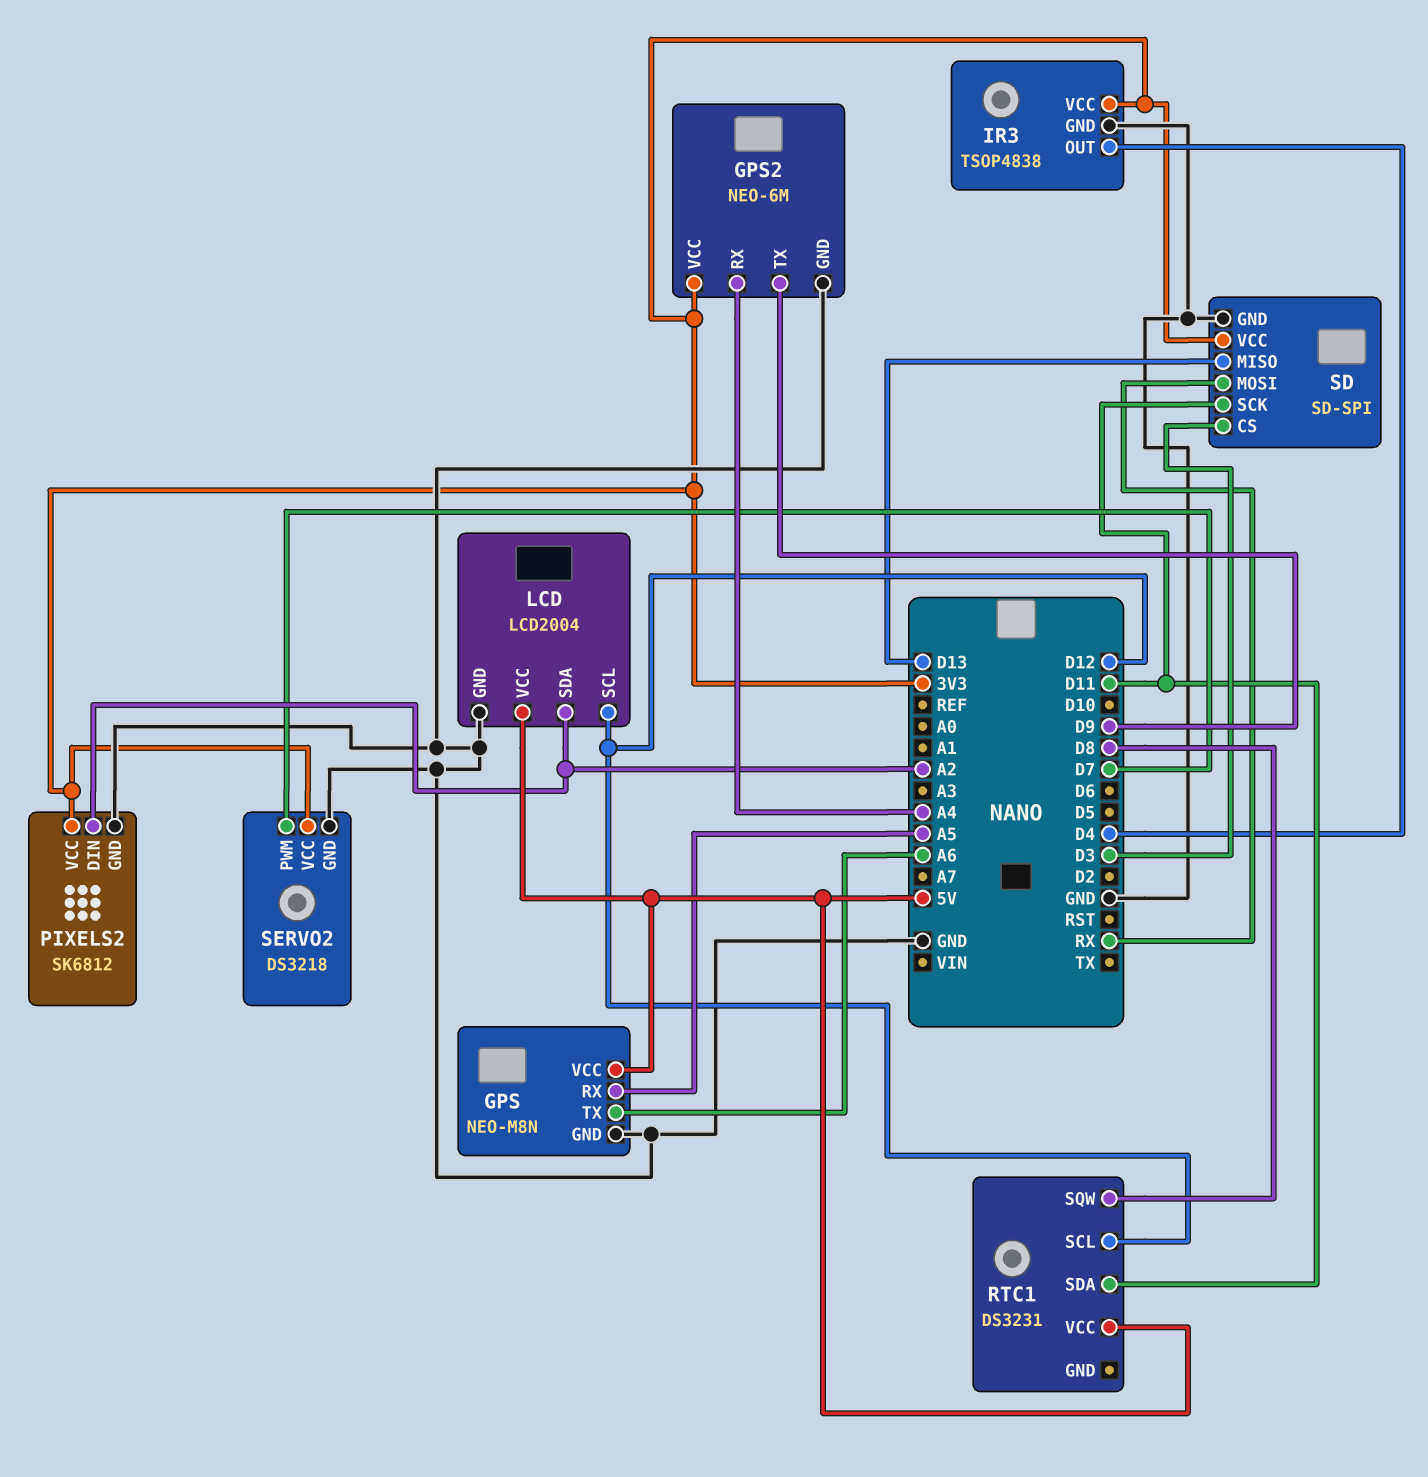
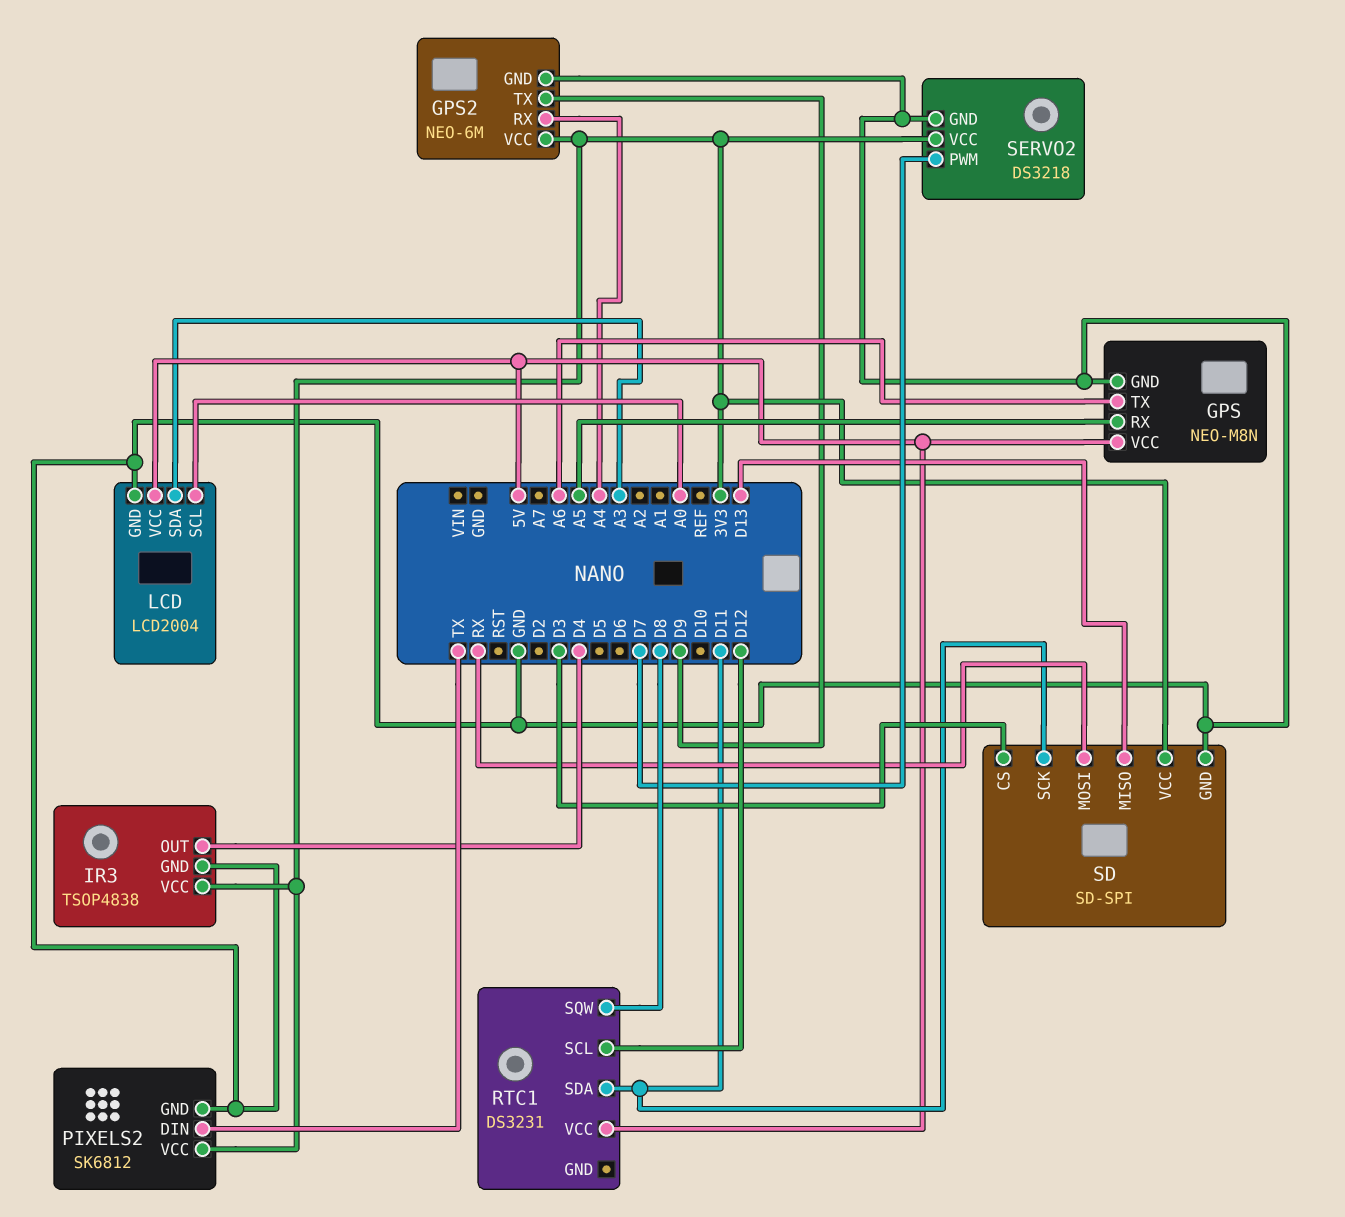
LCD pin SCL: D12 -> A0
LCD pin SDA: A2 -> A3
PIXELS2 pin DIN: A2 -> TX

